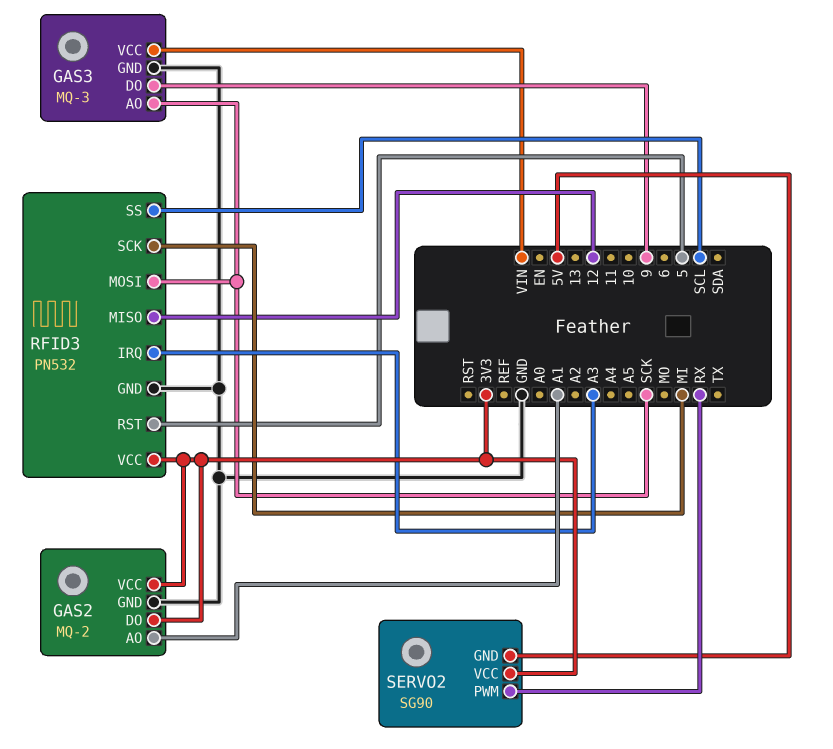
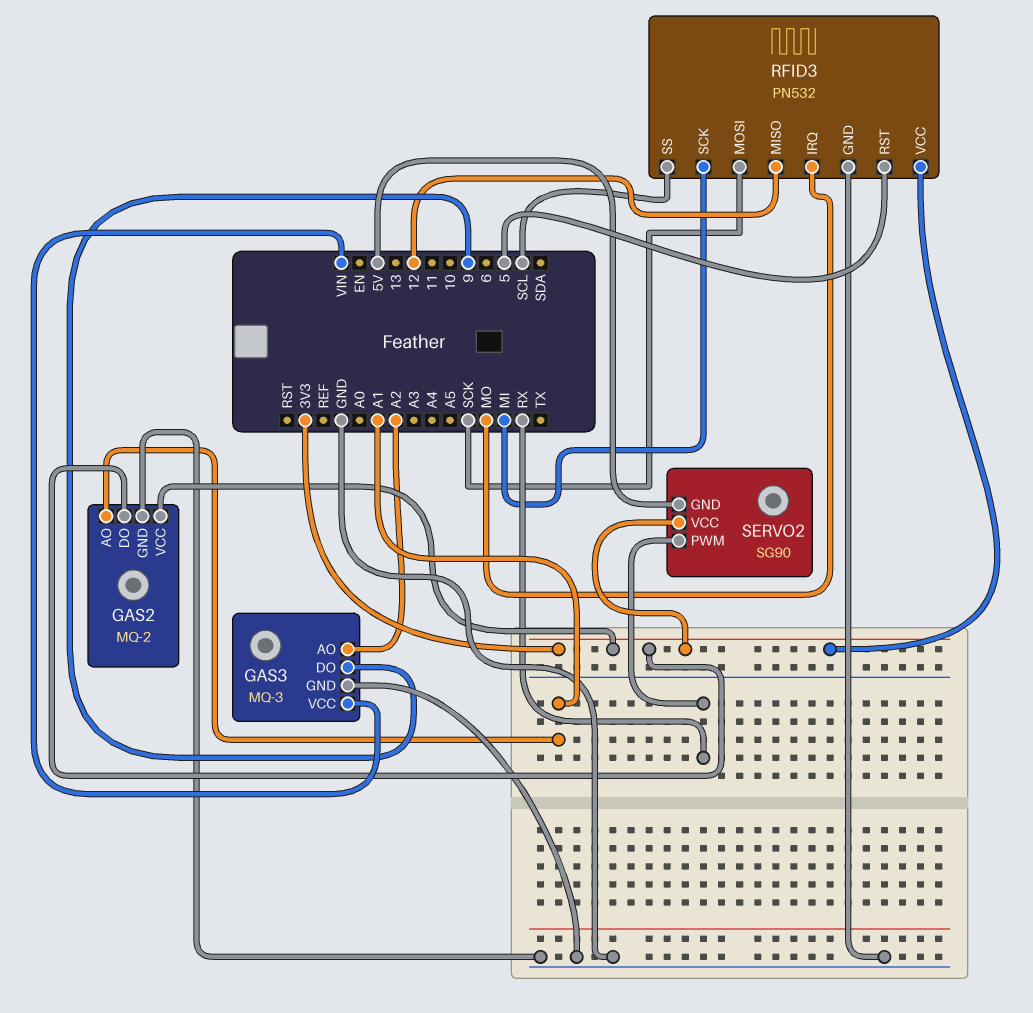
GAS3 pin AO: SCK -> A2
RFID3 pin IRQ: A3 -> MO

